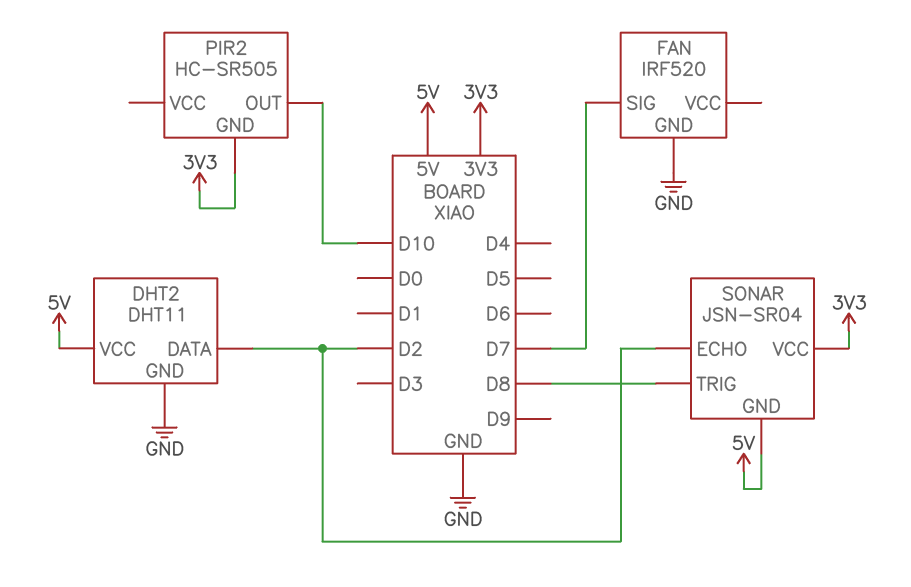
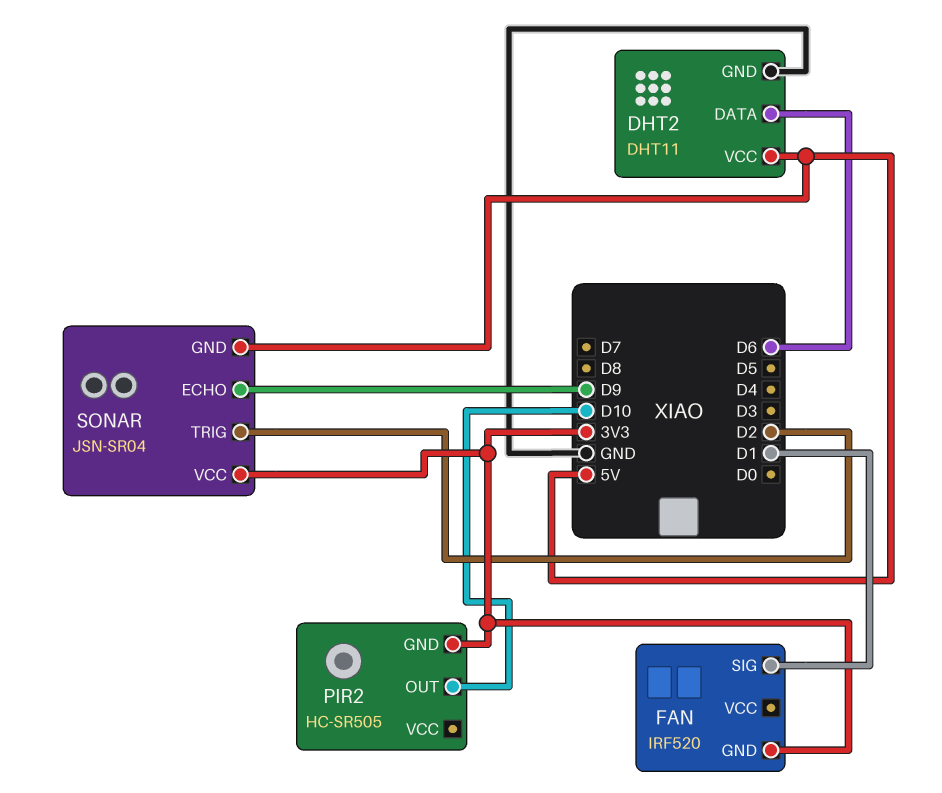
DHT2 pin DATA: D2 -> D6
FAN pin GND: GND -> 3V3
FAN pin SIG: D7 -> D1
SONAR pin ECHO: D2 -> D9
SONAR pin TRIG: D8 -> D2

